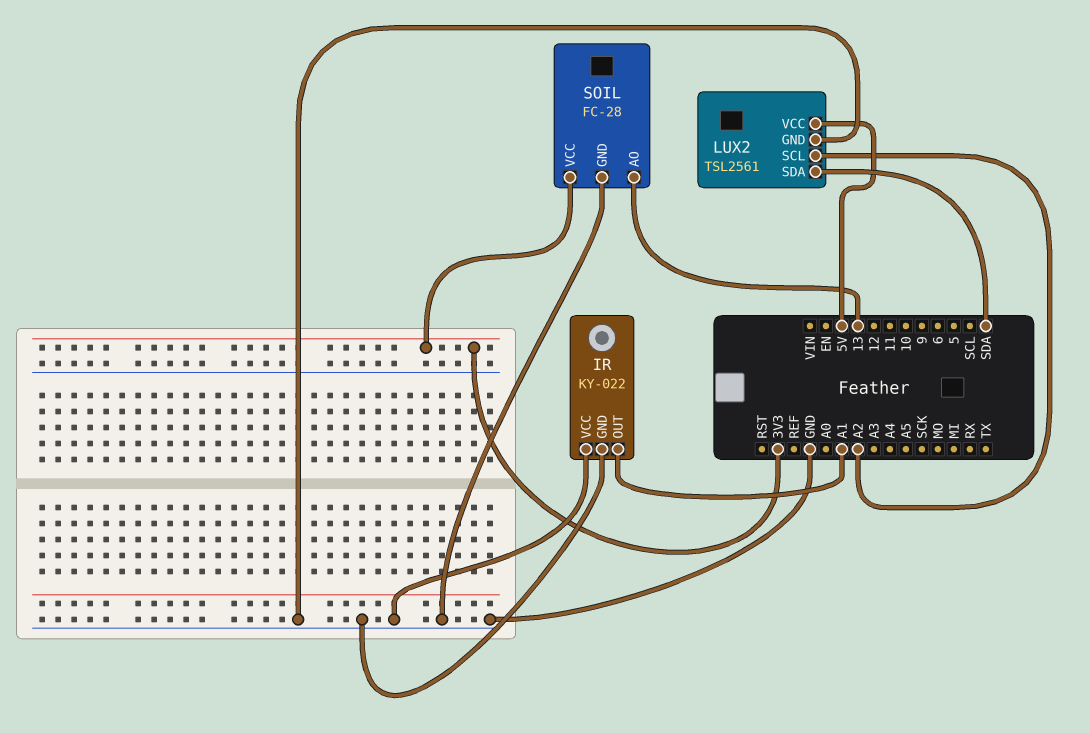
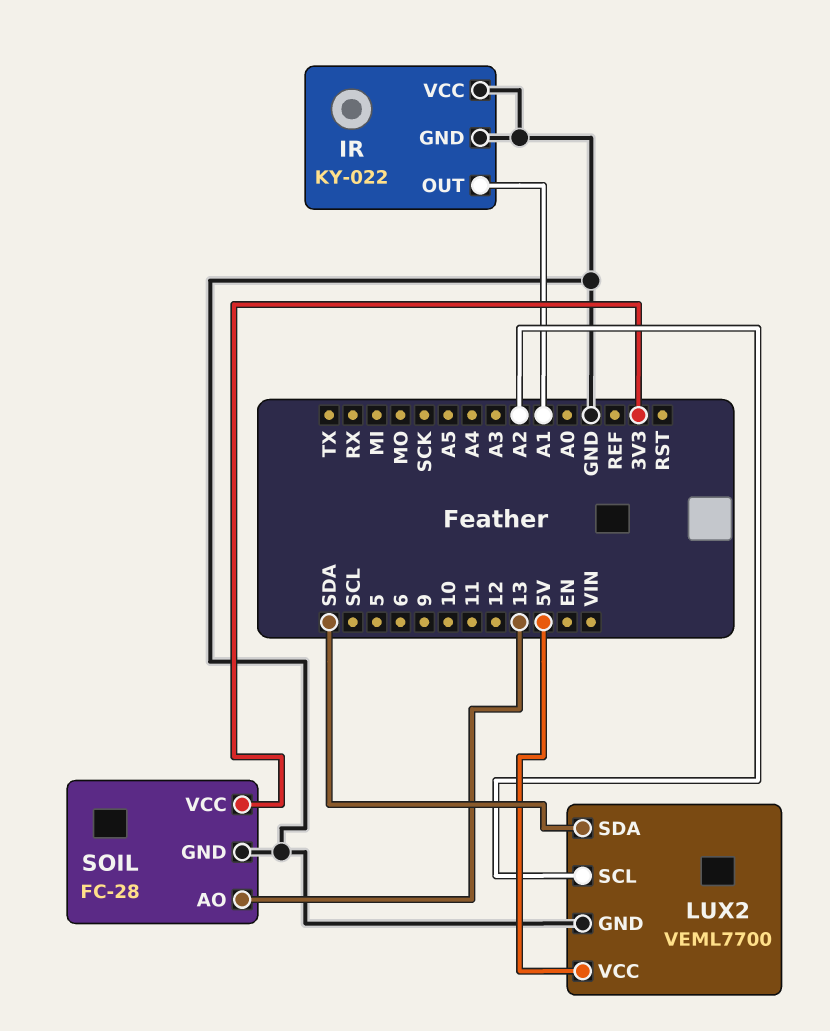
LUX2: TSL2561 -> VEML7700

